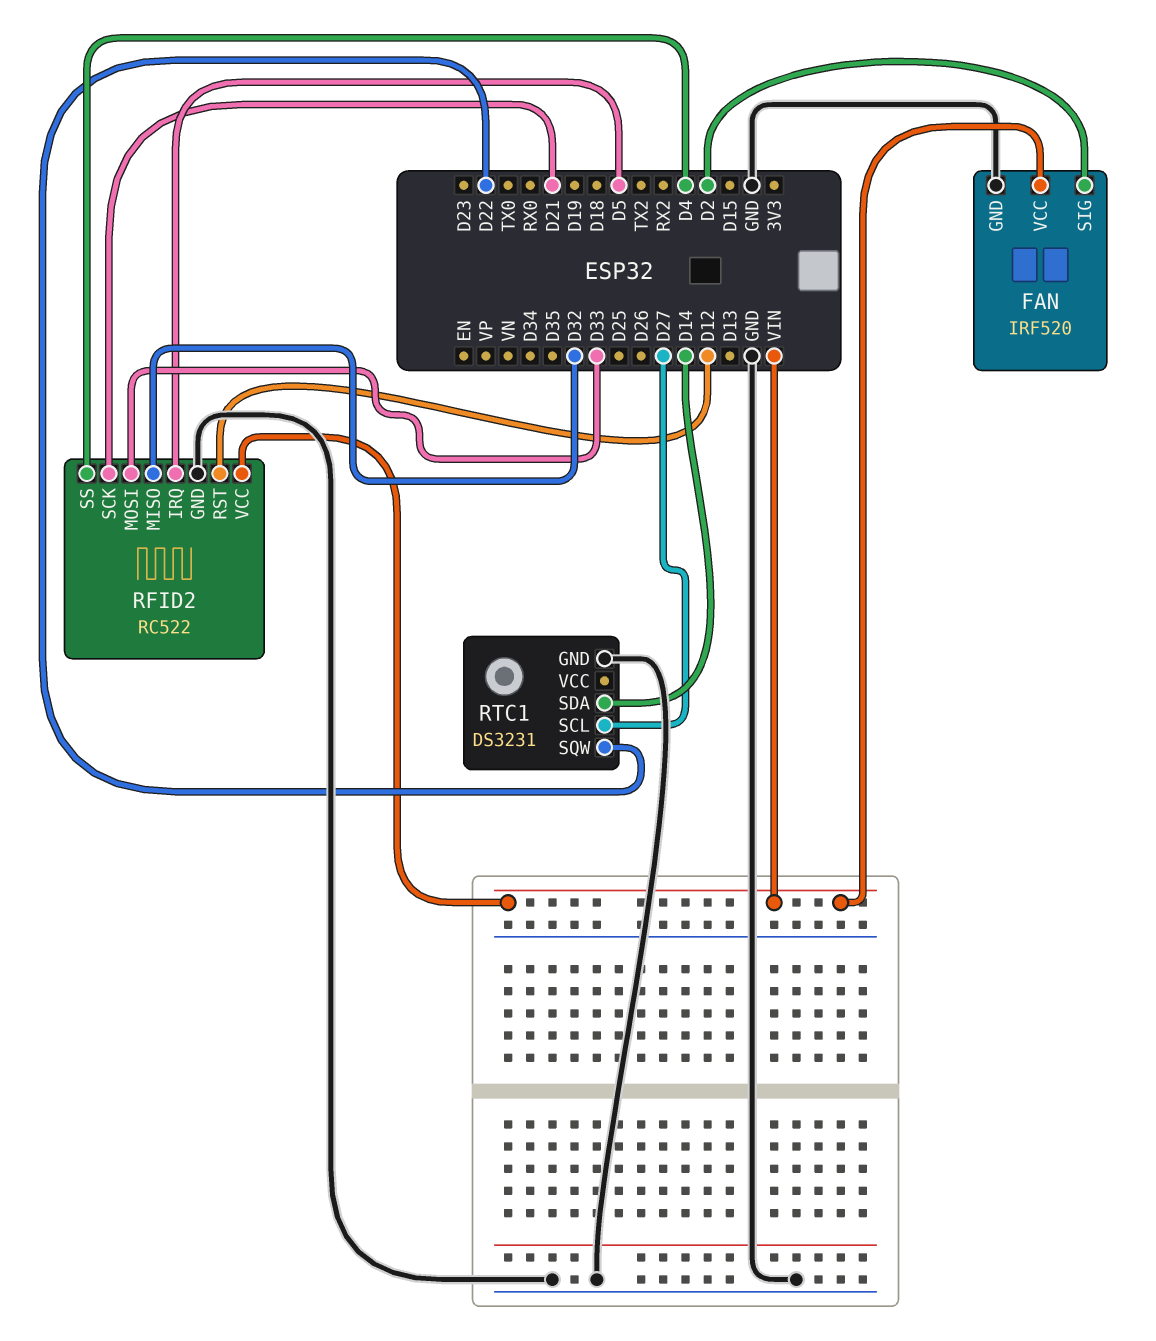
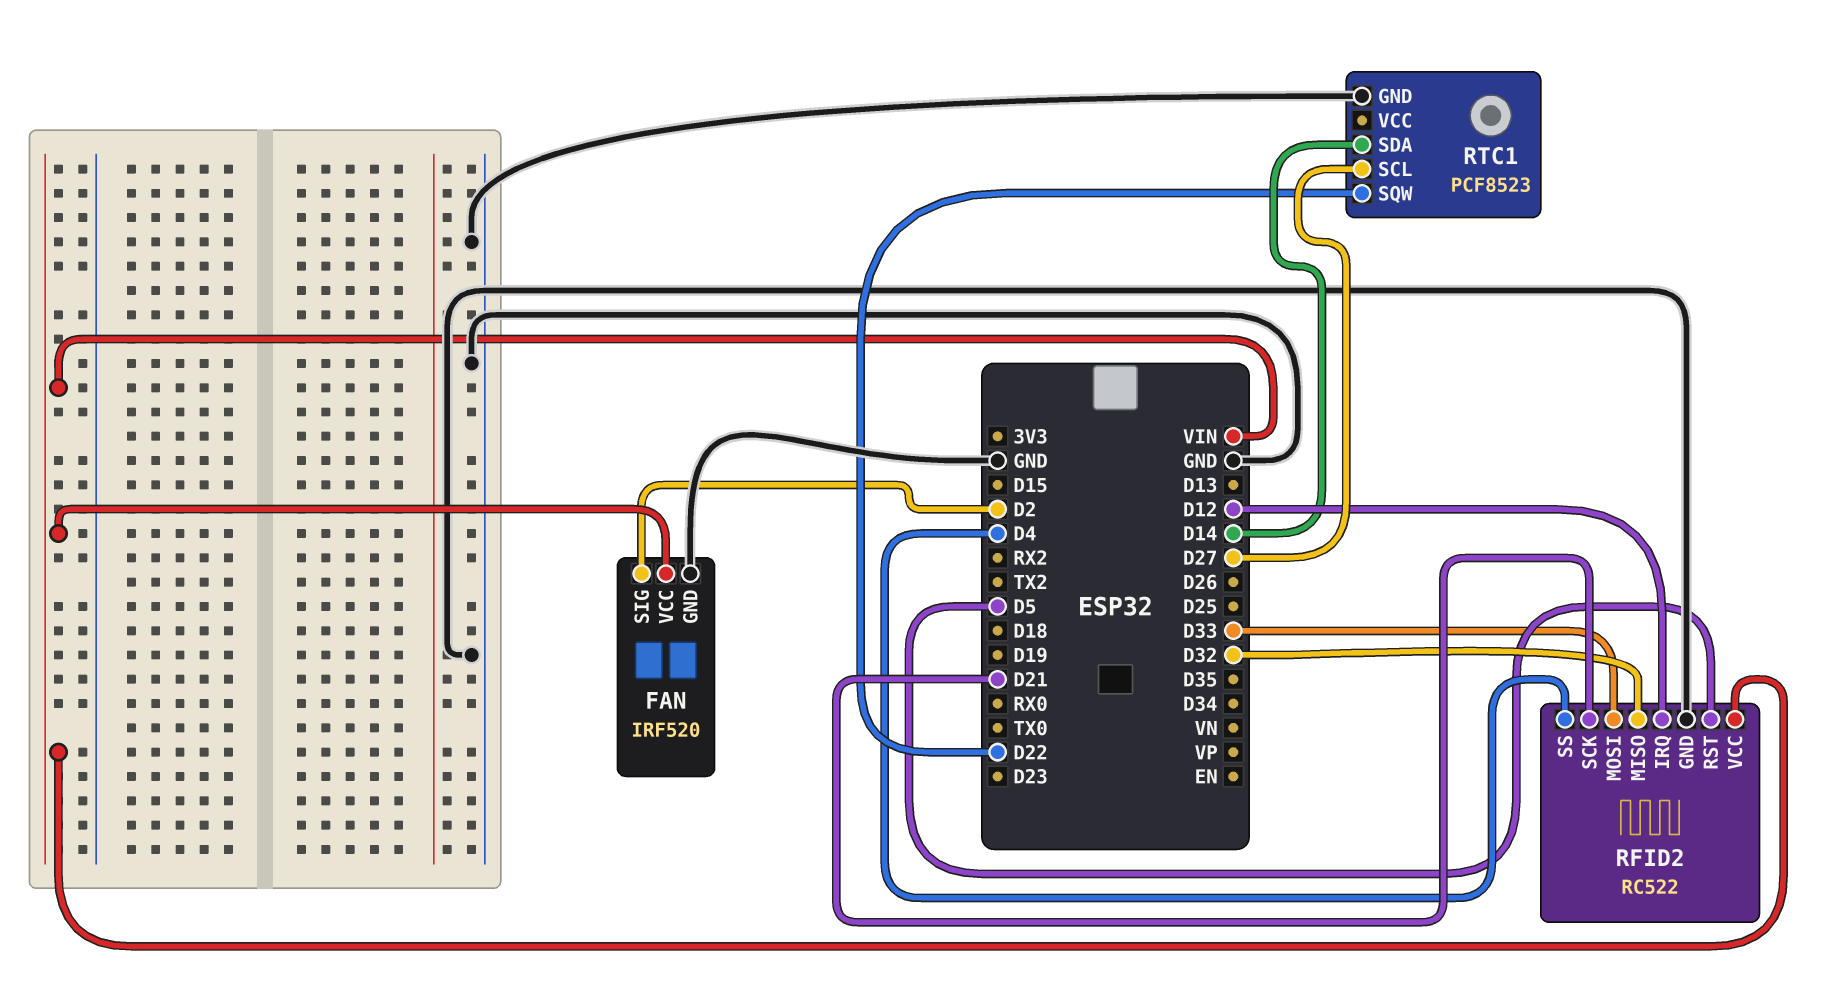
RFID2 pin IRQ: D5 -> D12
RFID2 pin RST: D12 -> D5
RTC1: DS3231 -> PCF8523

